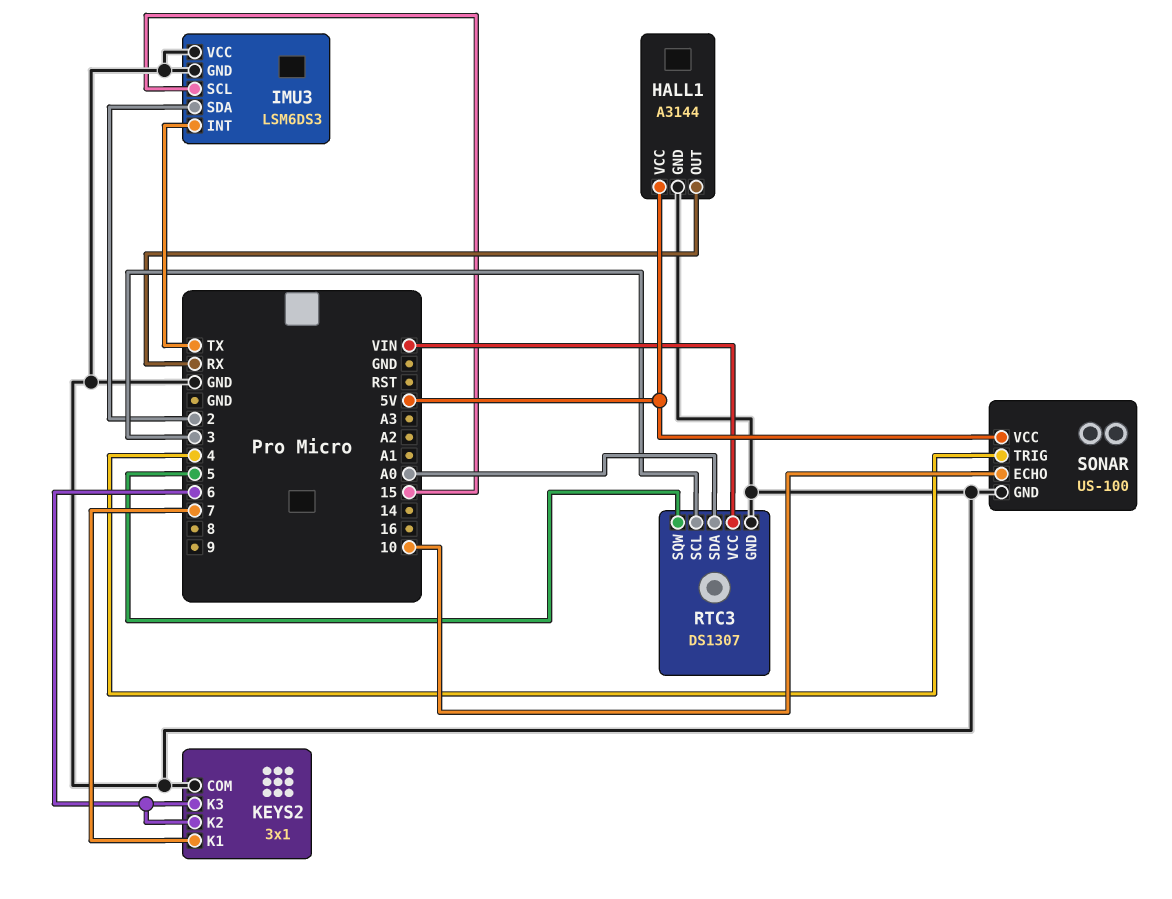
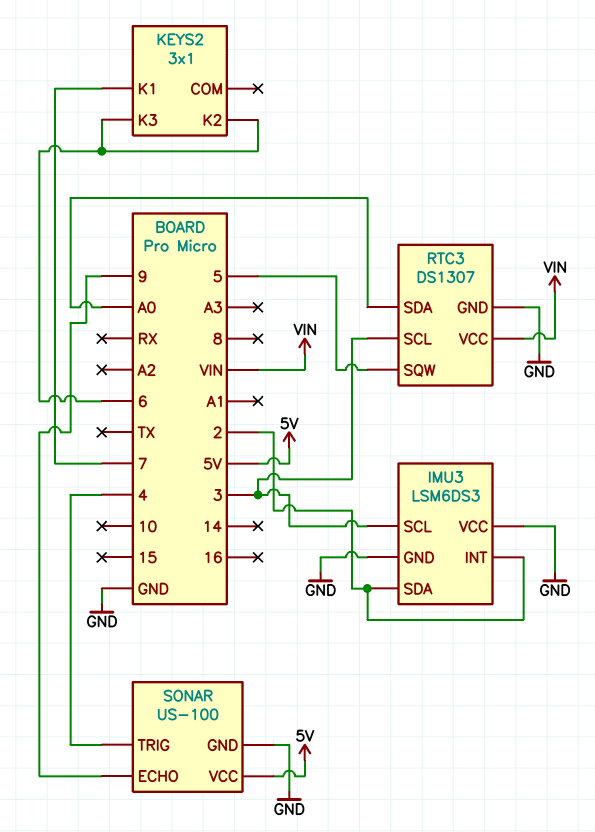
HALL1: A3144 -> none
HALL1 pin GND: GND -> none
HALL1 pin OUT: RX -> none
HALL1 pin VCC: 5V -> none
IMU3 pin INT: TX -> 2
IMU3 pin SCL: 15 -> 3
KEYS2 pin COM: GND -> none
SONAR pin ECHO: 10 -> 9

